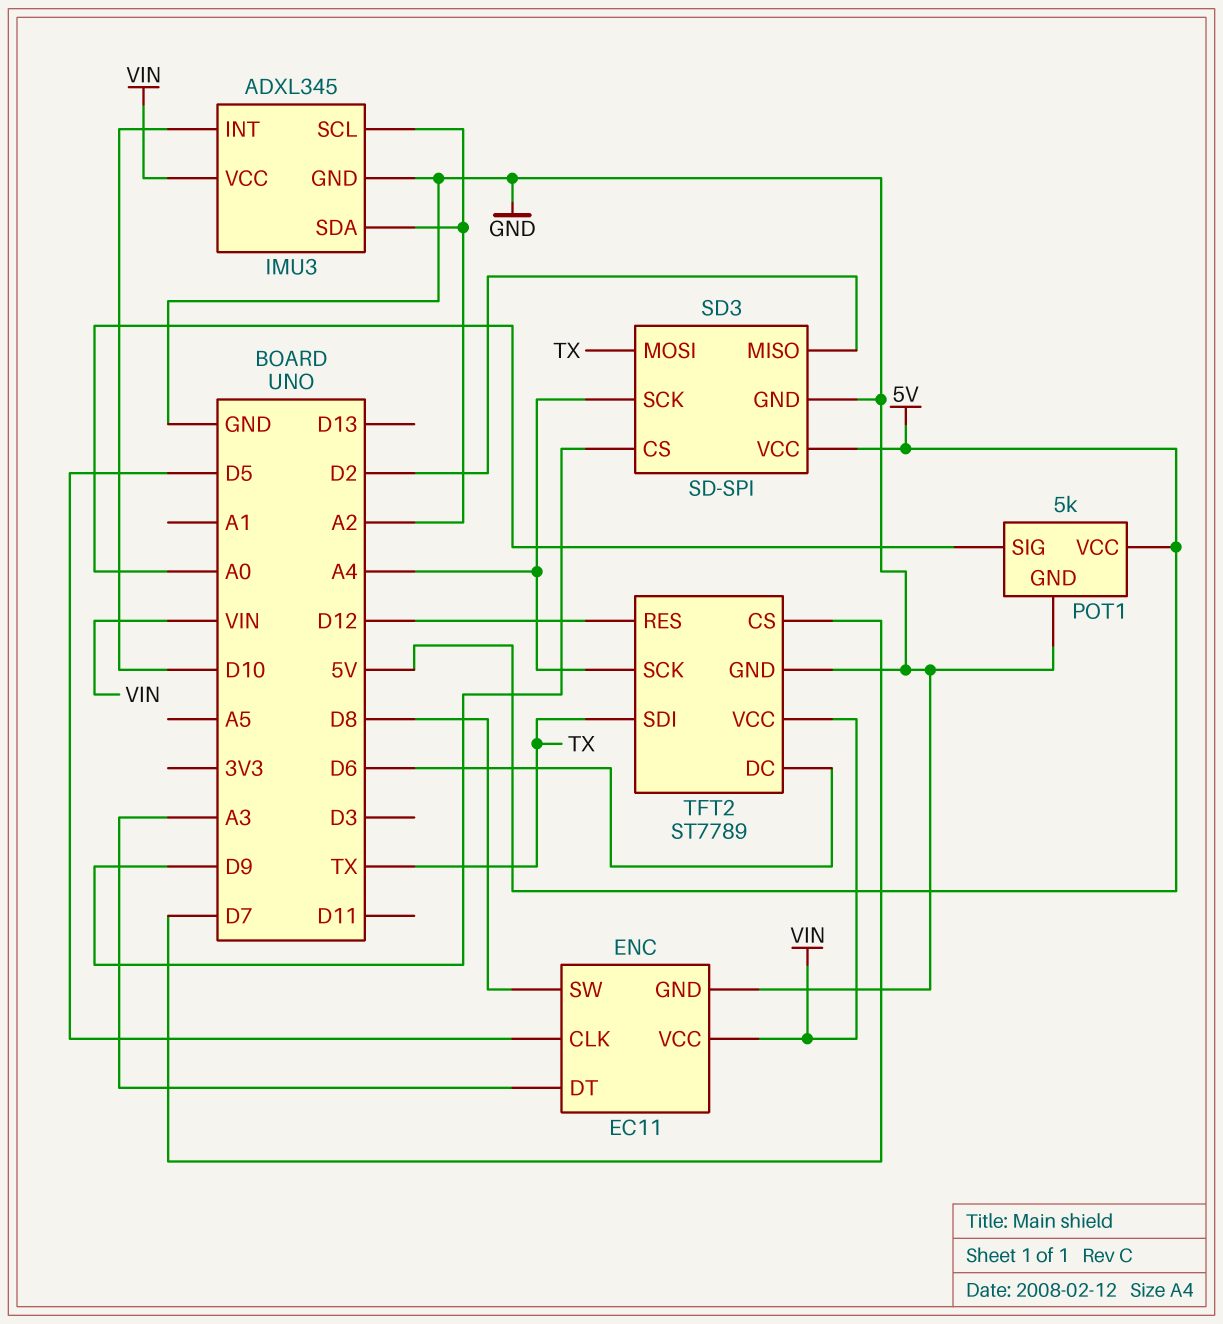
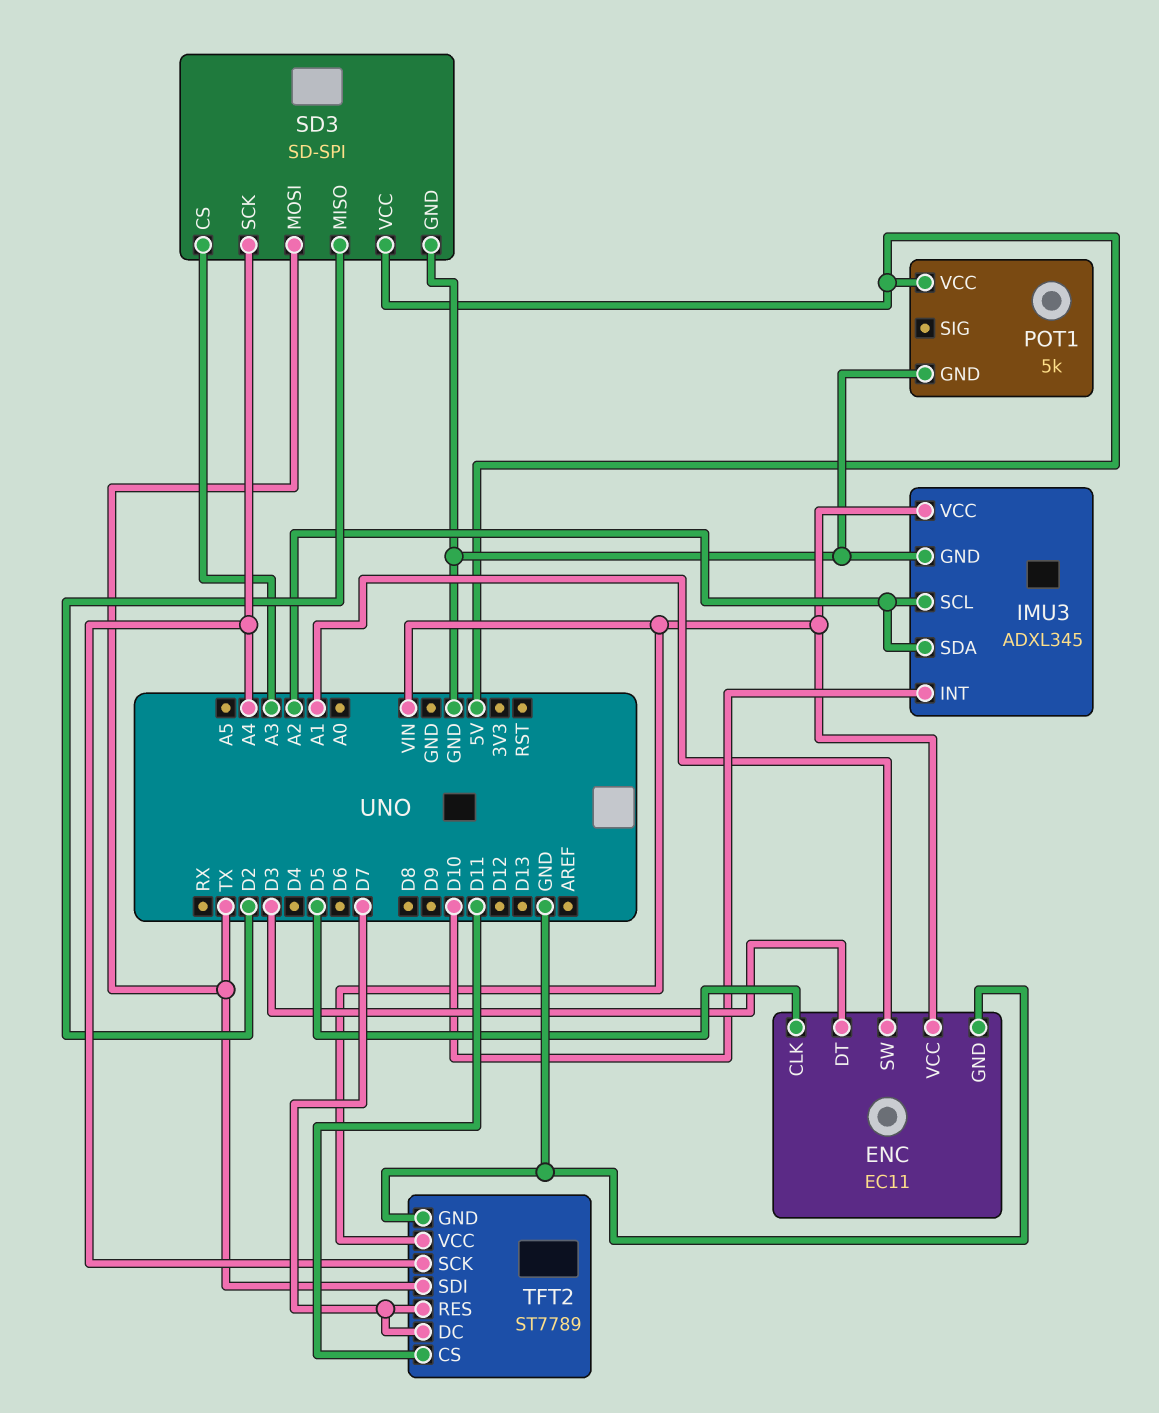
ENC pin DT: A3 -> D3
ENC pin SW: D8 -> A1
POT1 pin SIG: A0 -> none
SD3 pin CS: D9 -> A3
TFT2 pin CS: D7 -> D11
TFT2 pin DC: D6 -> D7
TFT2 pin RES: D12 -> D7

